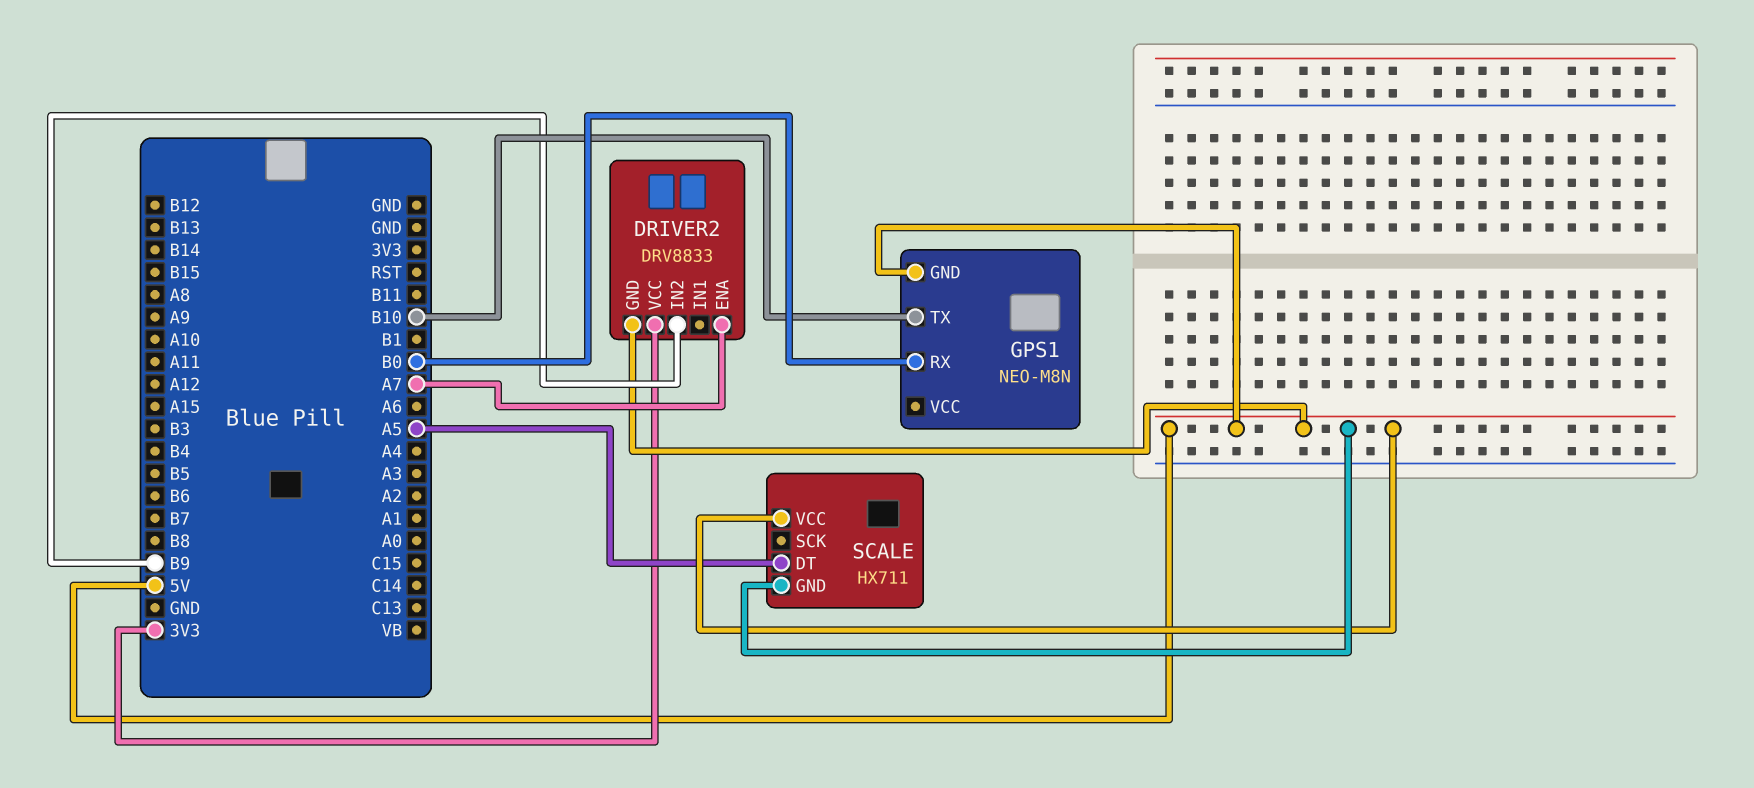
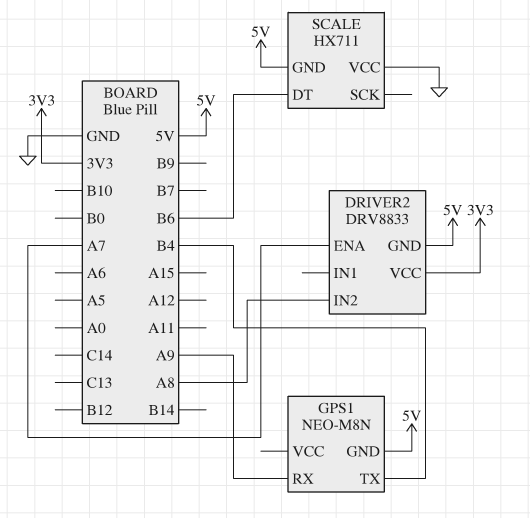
DRIVER2 pin IN2: B9 -> A8
GPS1 pin RX: B0 -> A9
GPS1 pin TX: B10 -> B4
SCALE pin DT: A5 -> B6
SCALE pin VCC: 5V -> GND

